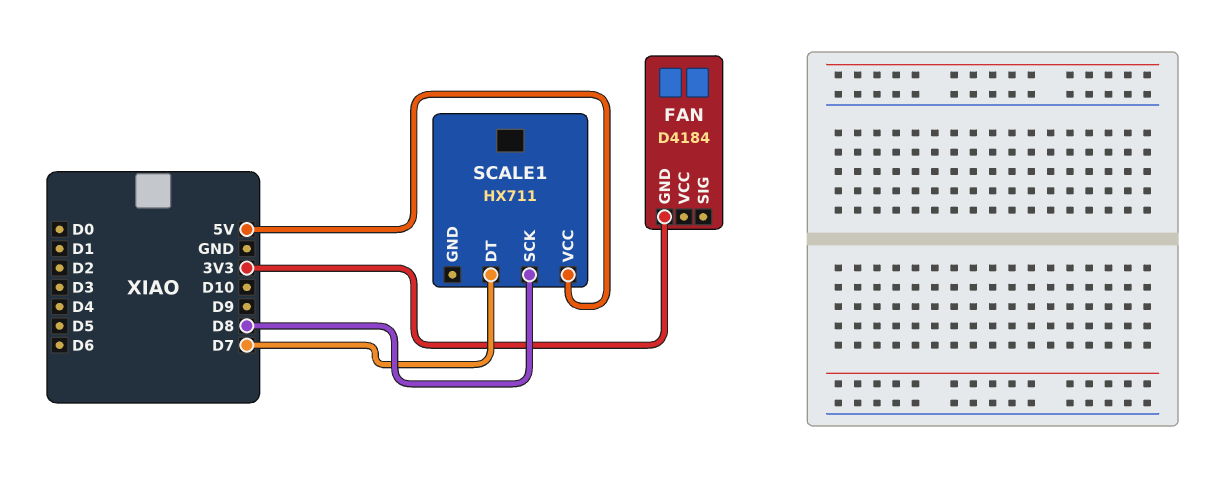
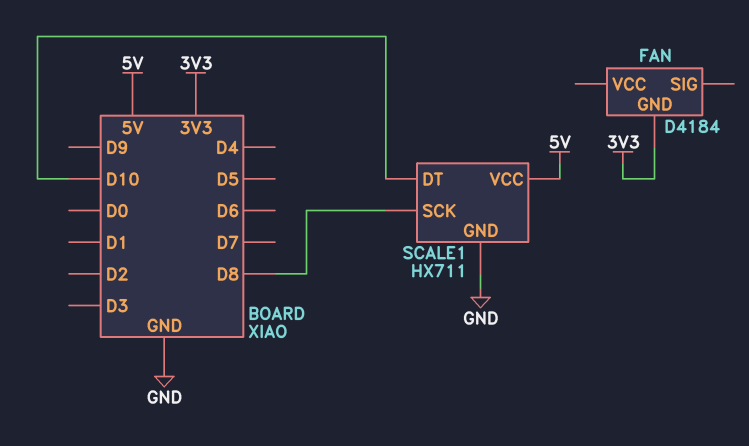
SCALE1 pin DT: D7 -> D10
SCALE1 pin GND: none -> GND

